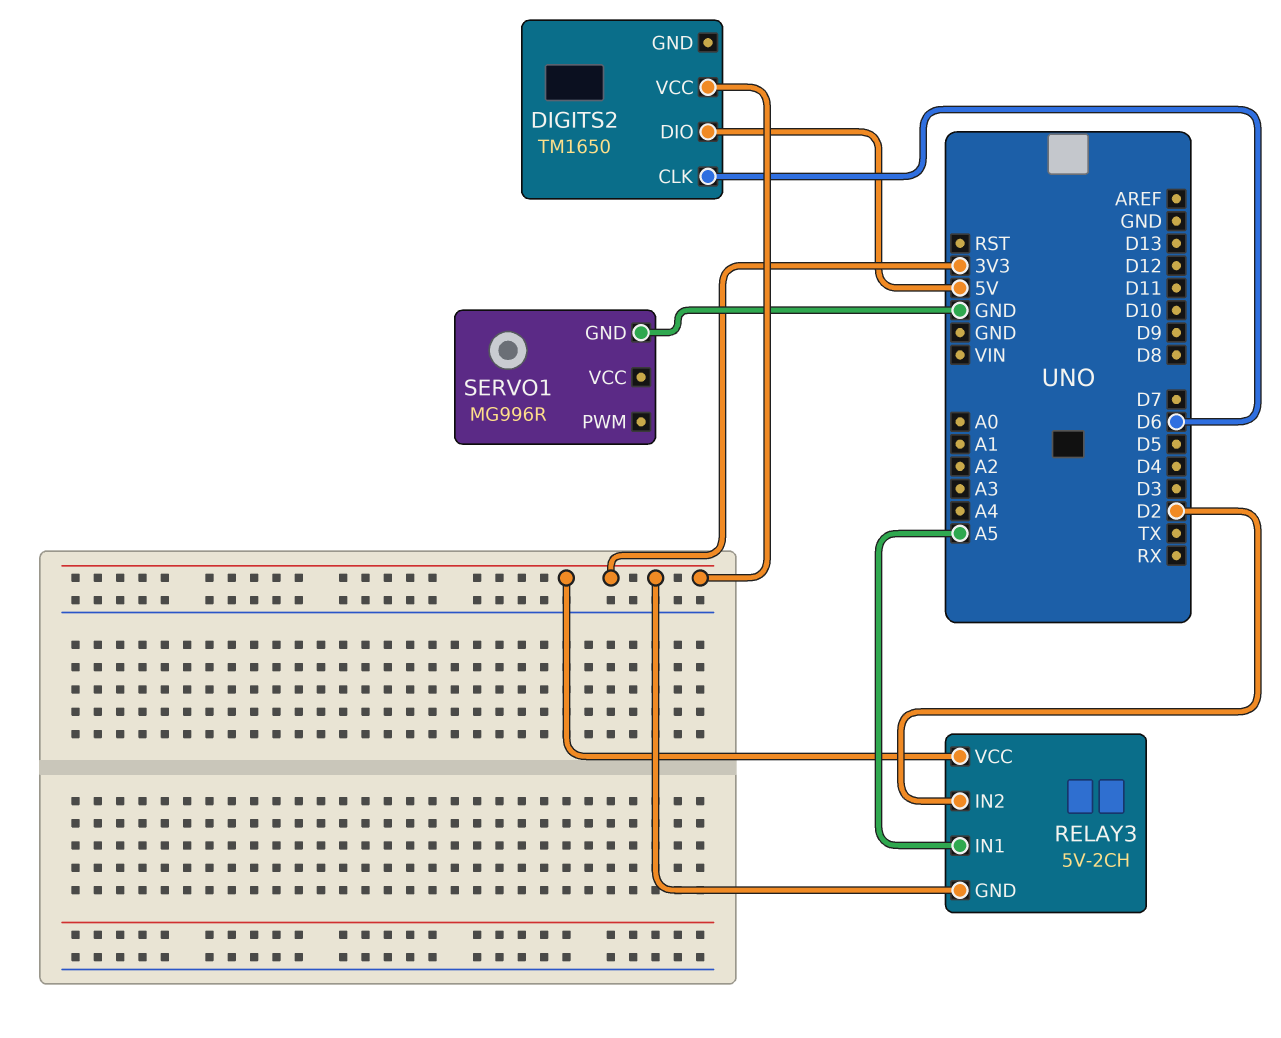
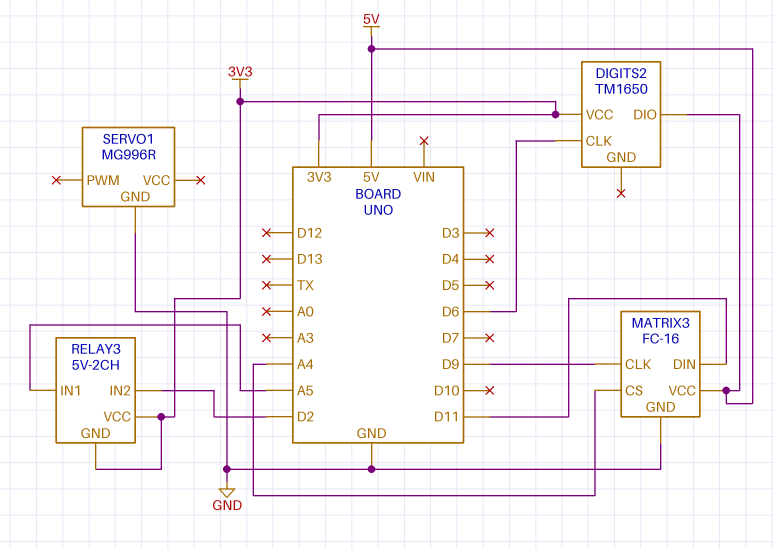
MATRIX3: none -> FC-16
MATRIX3 pin CLK: none -> D9
MATRIX3 pin CS: none -> A4
MATRIX3 pin DIN: none -> D11
MATRIX3 pin GND: none -> GND
MATRIX3 pin VCC: none -> 5V

